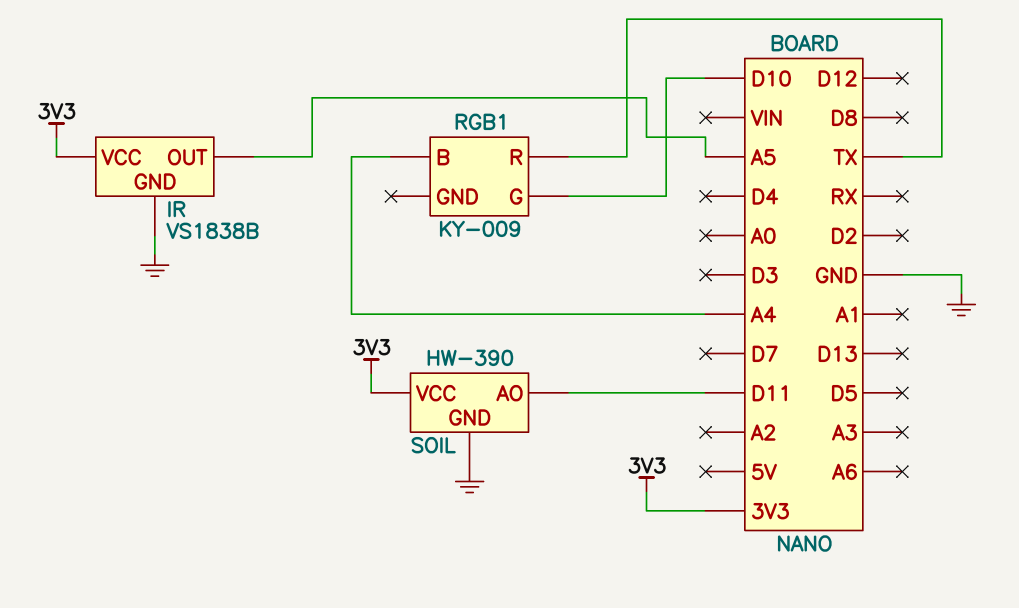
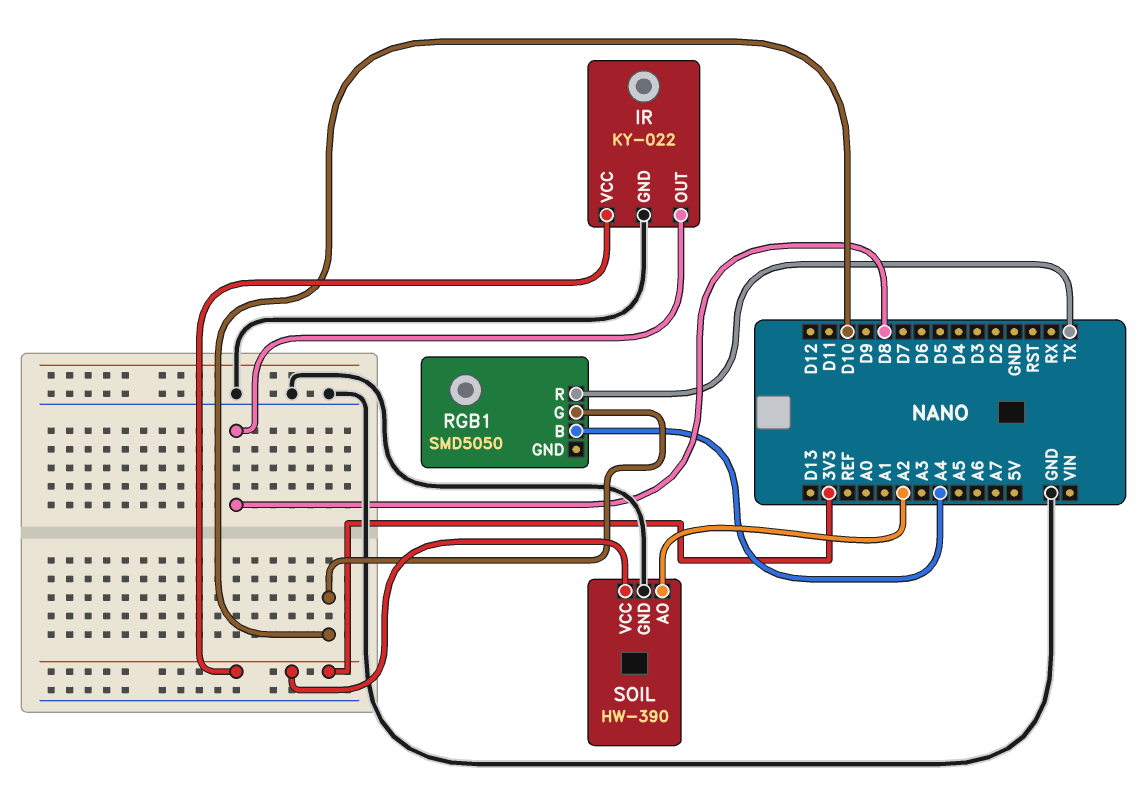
IR: VS1838B -> KY-022
IR pin OUT: A5 -> D8
RGB1: KY-009 -> SMD5050
SOIL pin AO: D11 -> A2

